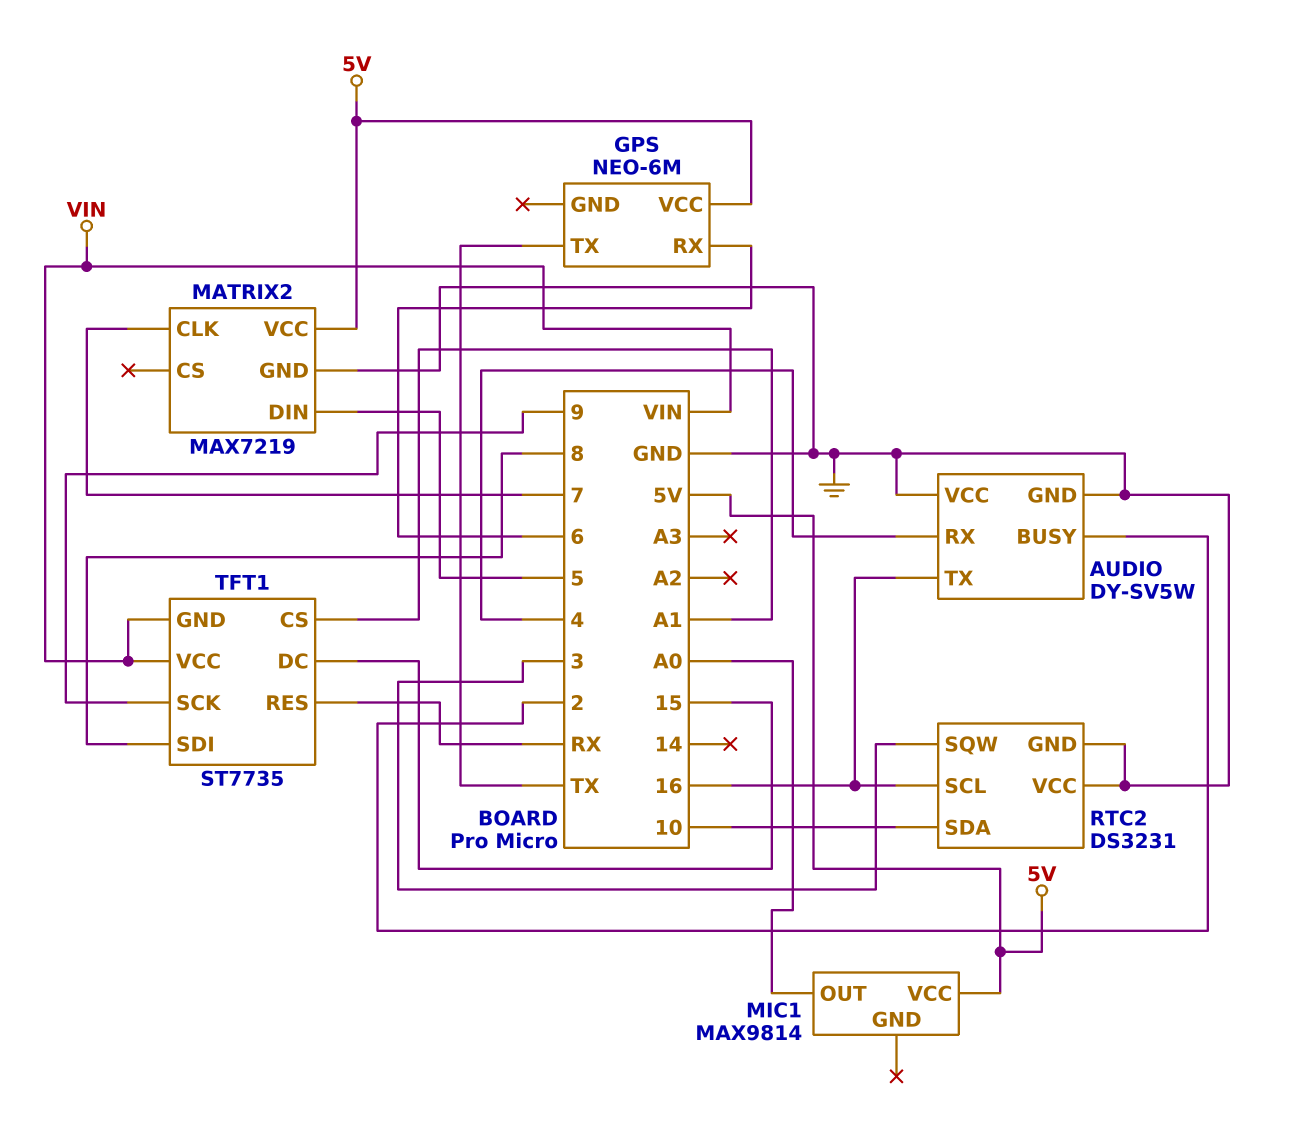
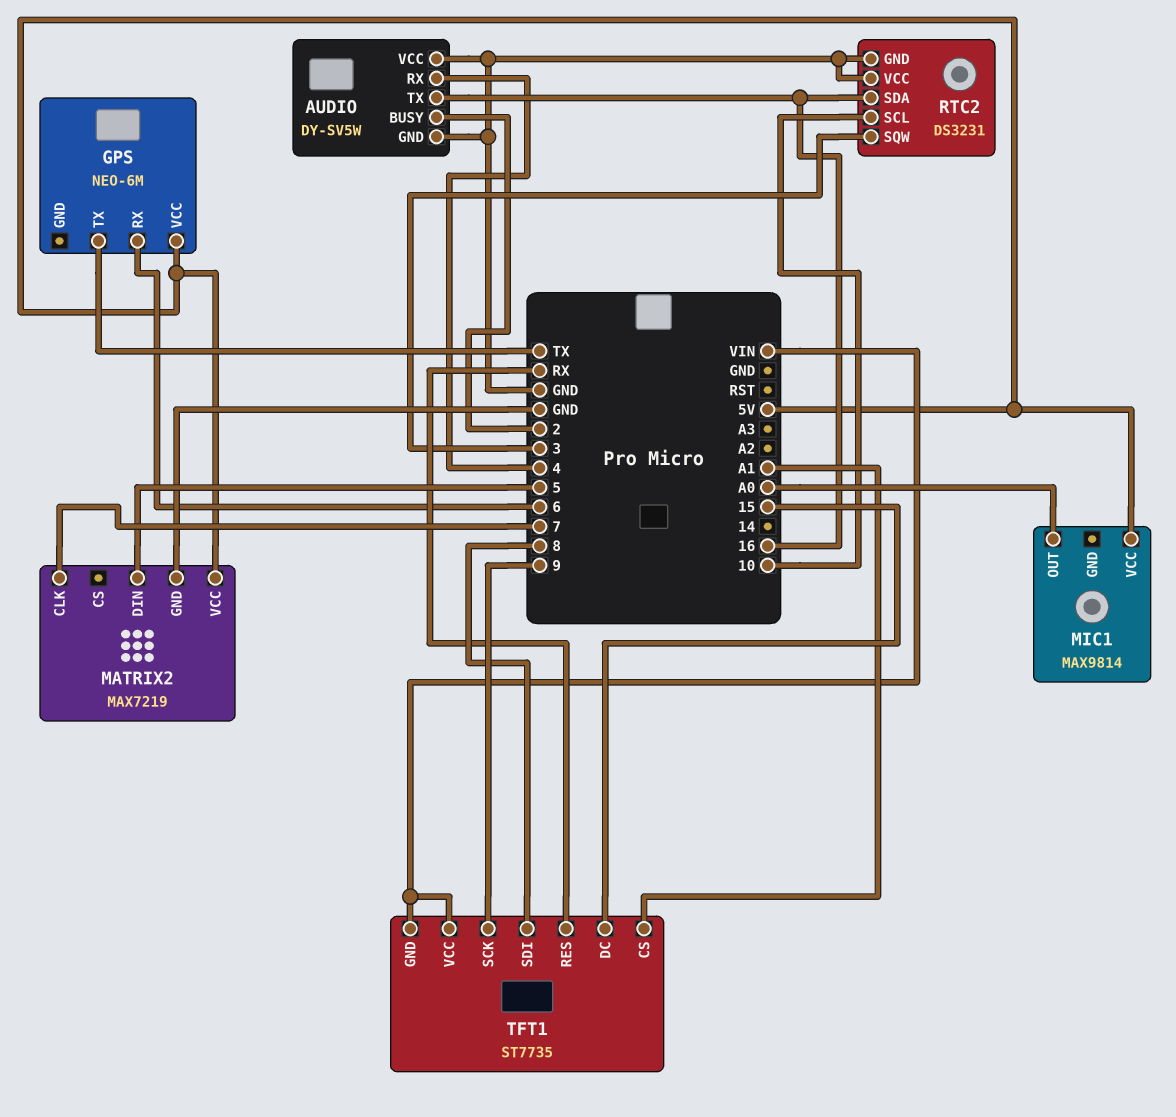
RTC2 pin SCL: 16 -> 10
RTC2 pin SDA: 10 -> 16

